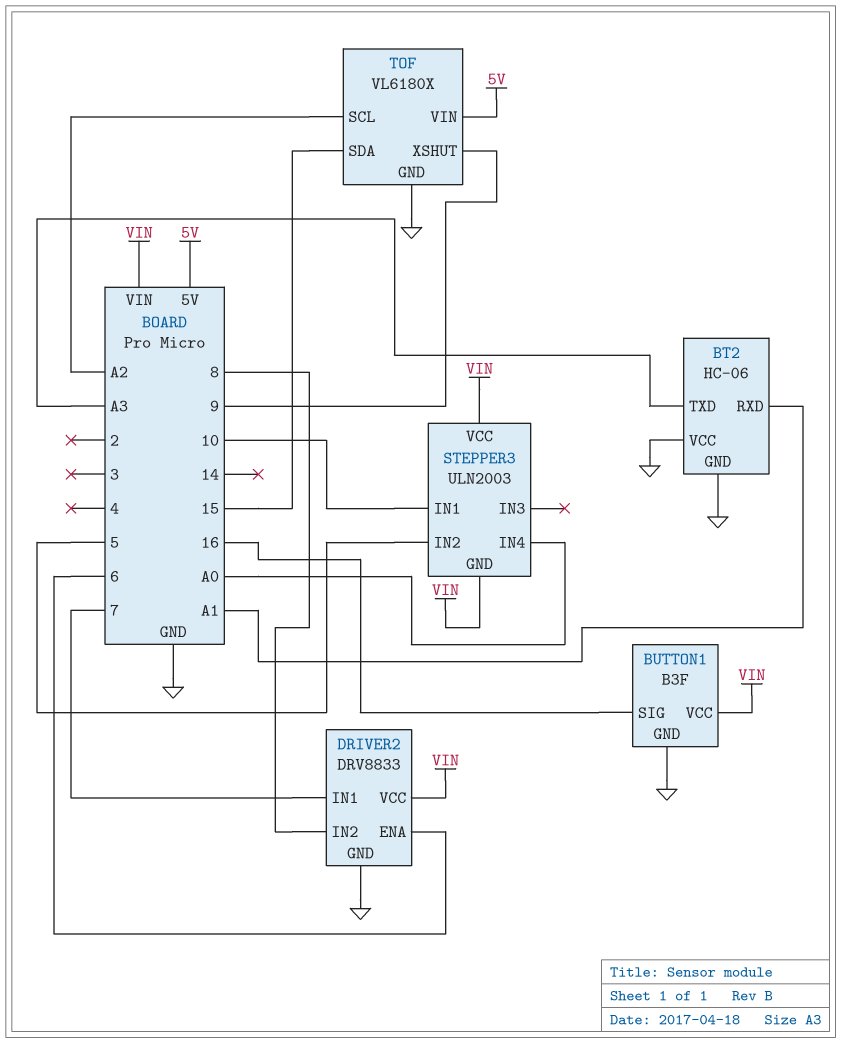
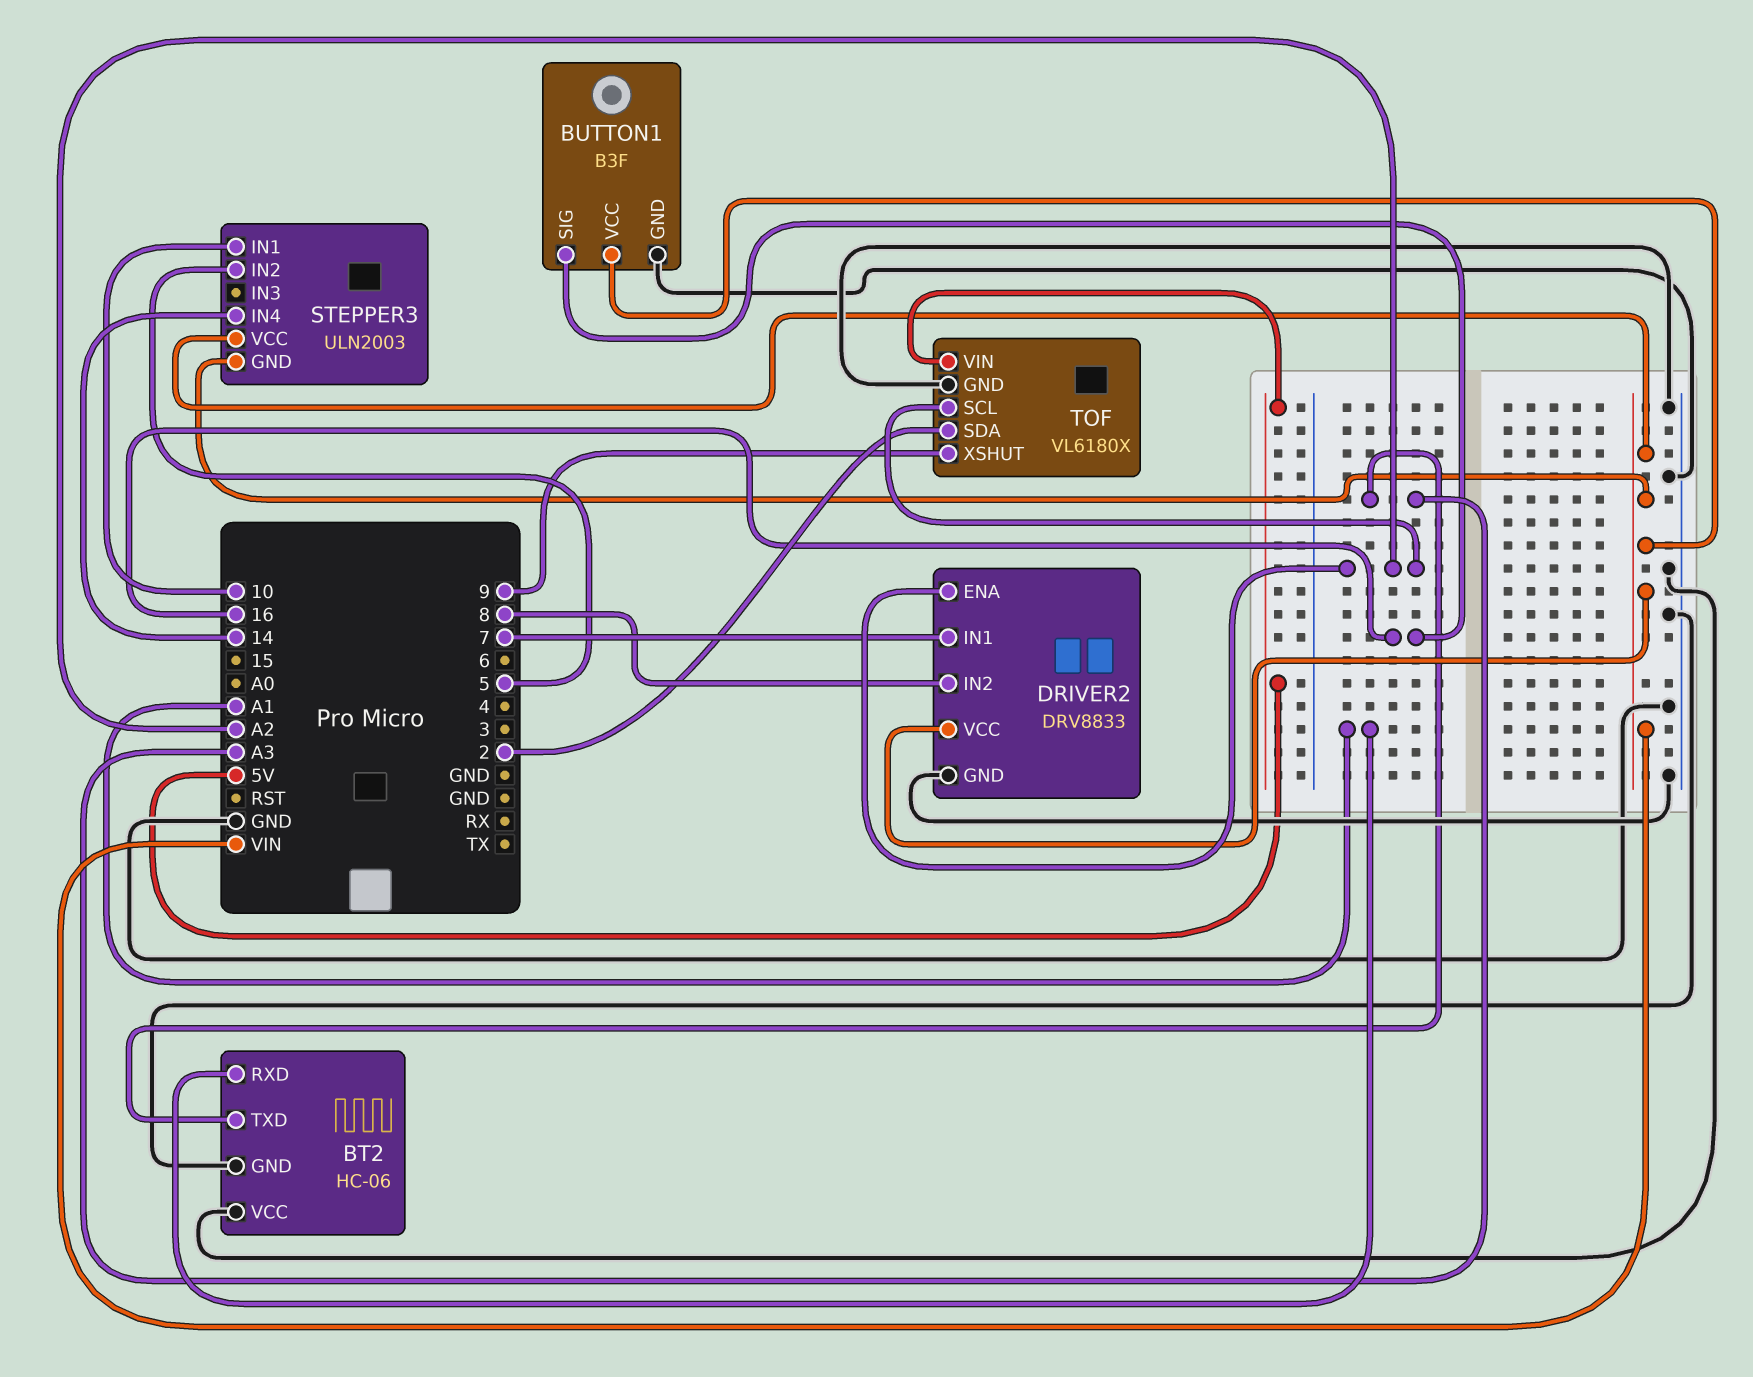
DRIVER2 pin ENA: 6 -> A2
STEPPER3 pin IN4: A0 -> 14
TOF pin SDA: 15 -> 2

